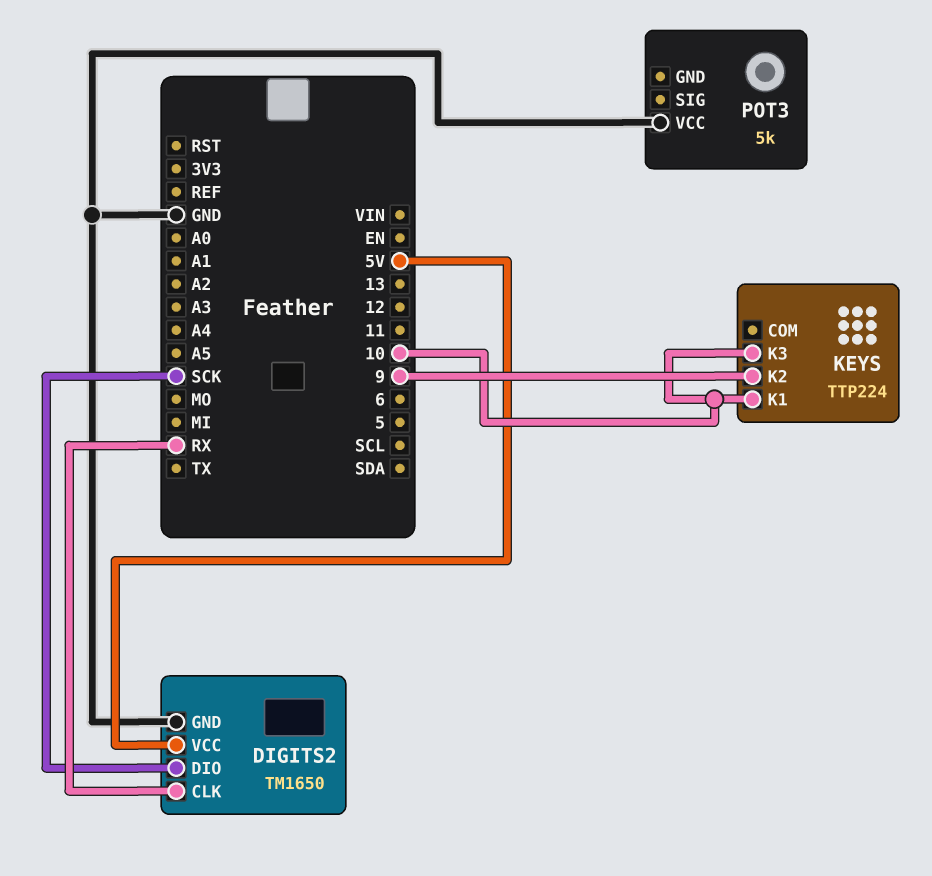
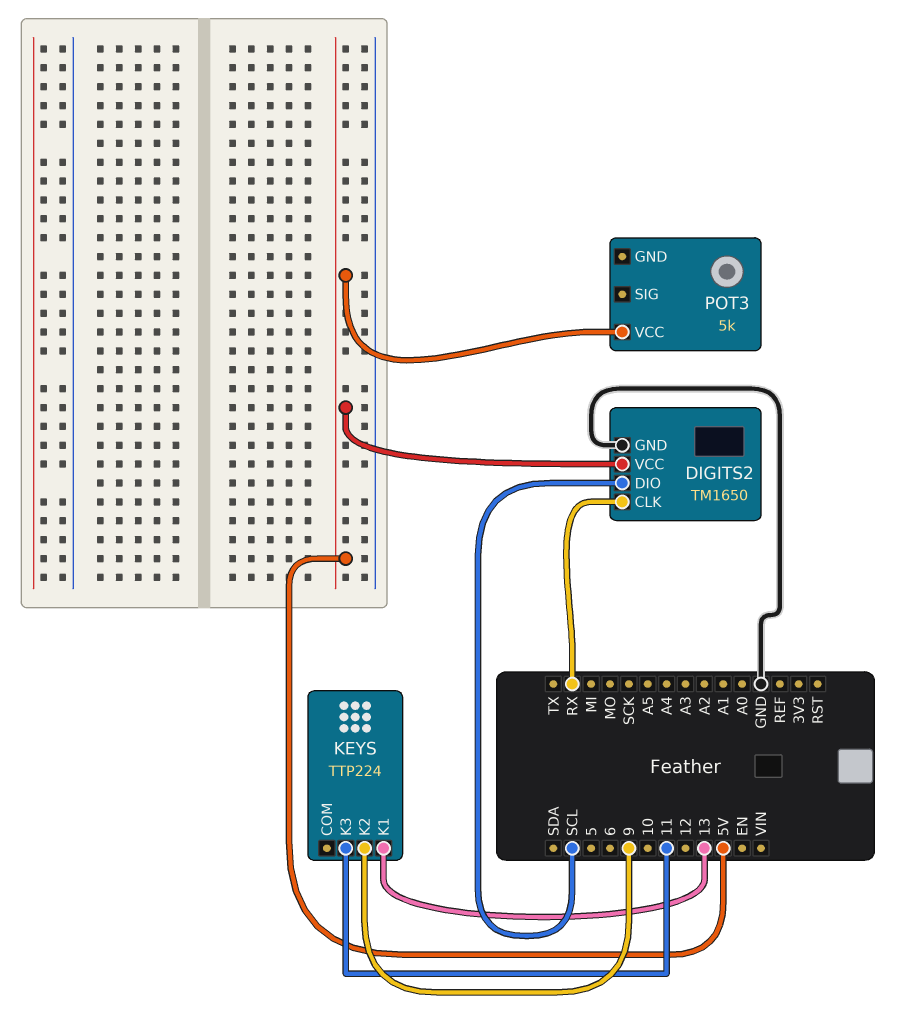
DIGITS2 pin DIO: SCK -> SCL
KEYS pin K1: 10 -> 13
KEYS pin K3: 10 -> 11
POT3 pin VCC: GND -> 5V

